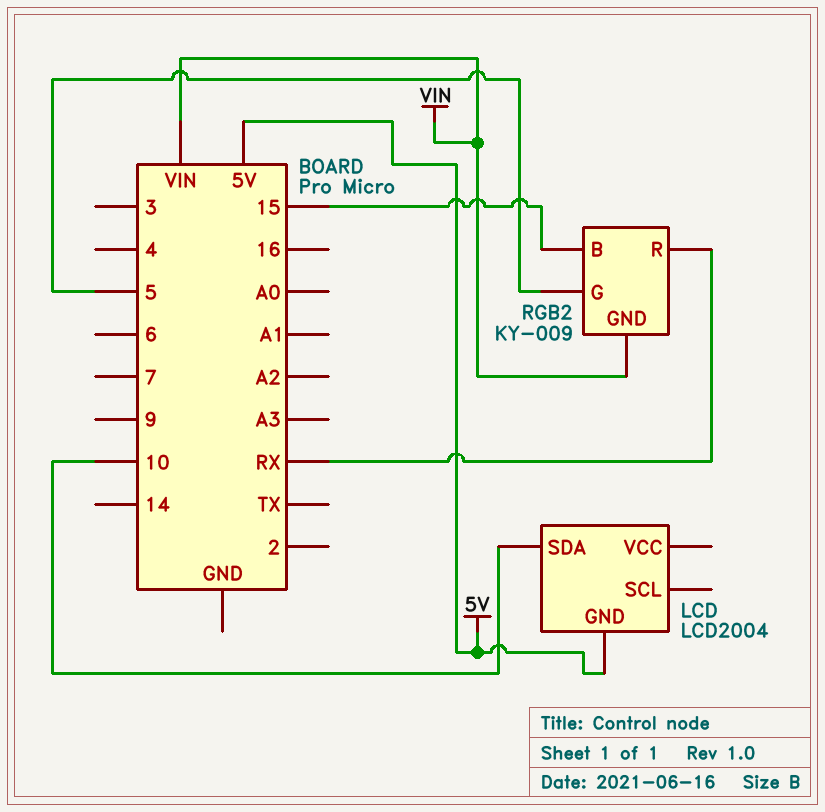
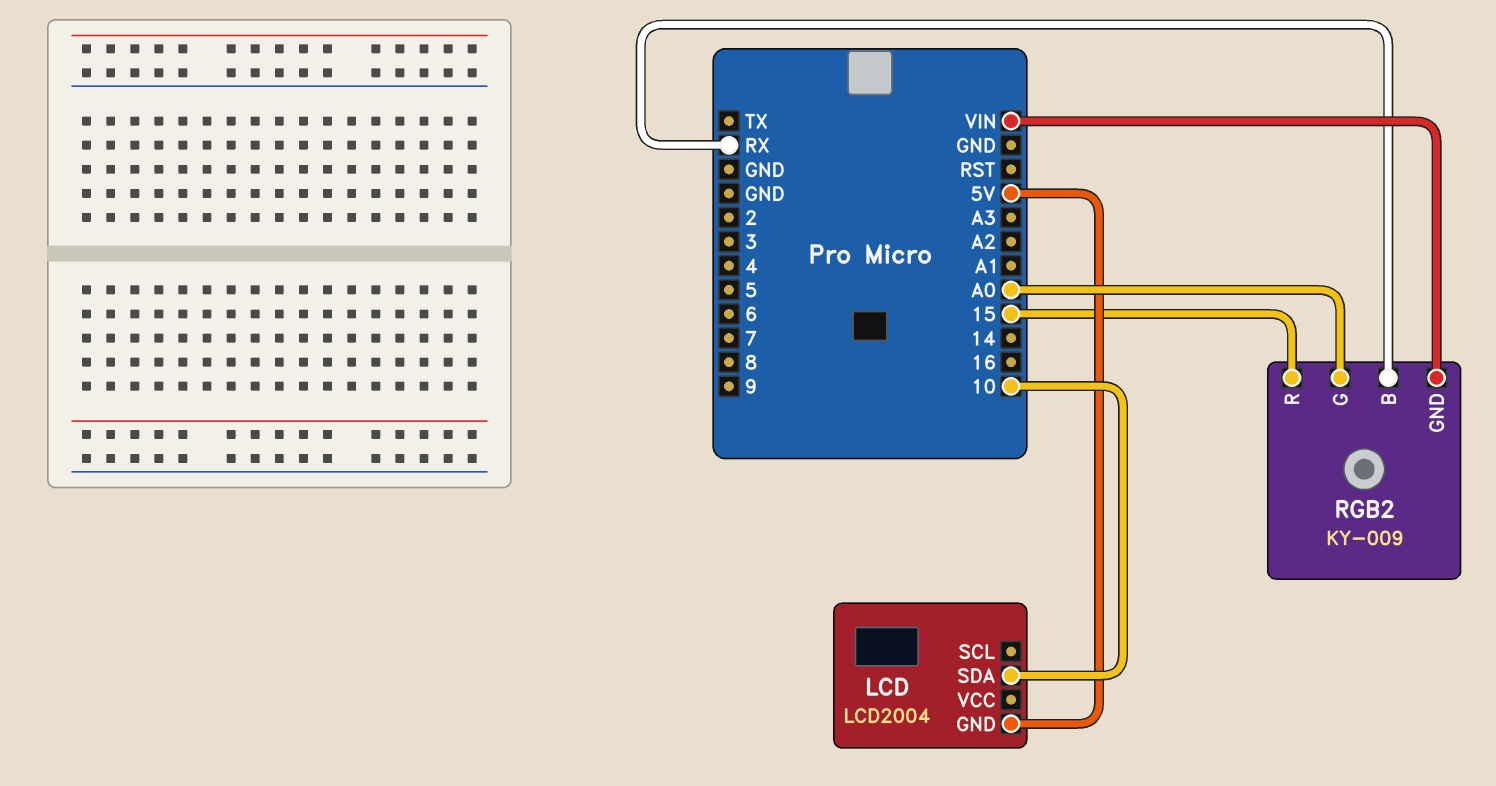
RGB2 pin B: 15 -> RX
RGB2 pin G: 5 -> A0
RGB2 pin R: RX -> 15

